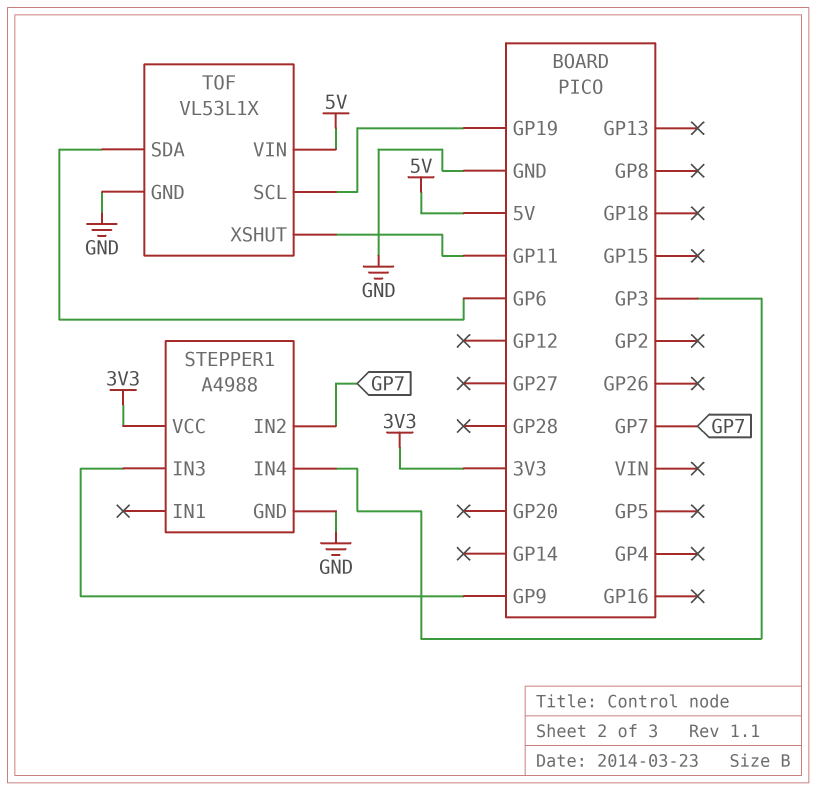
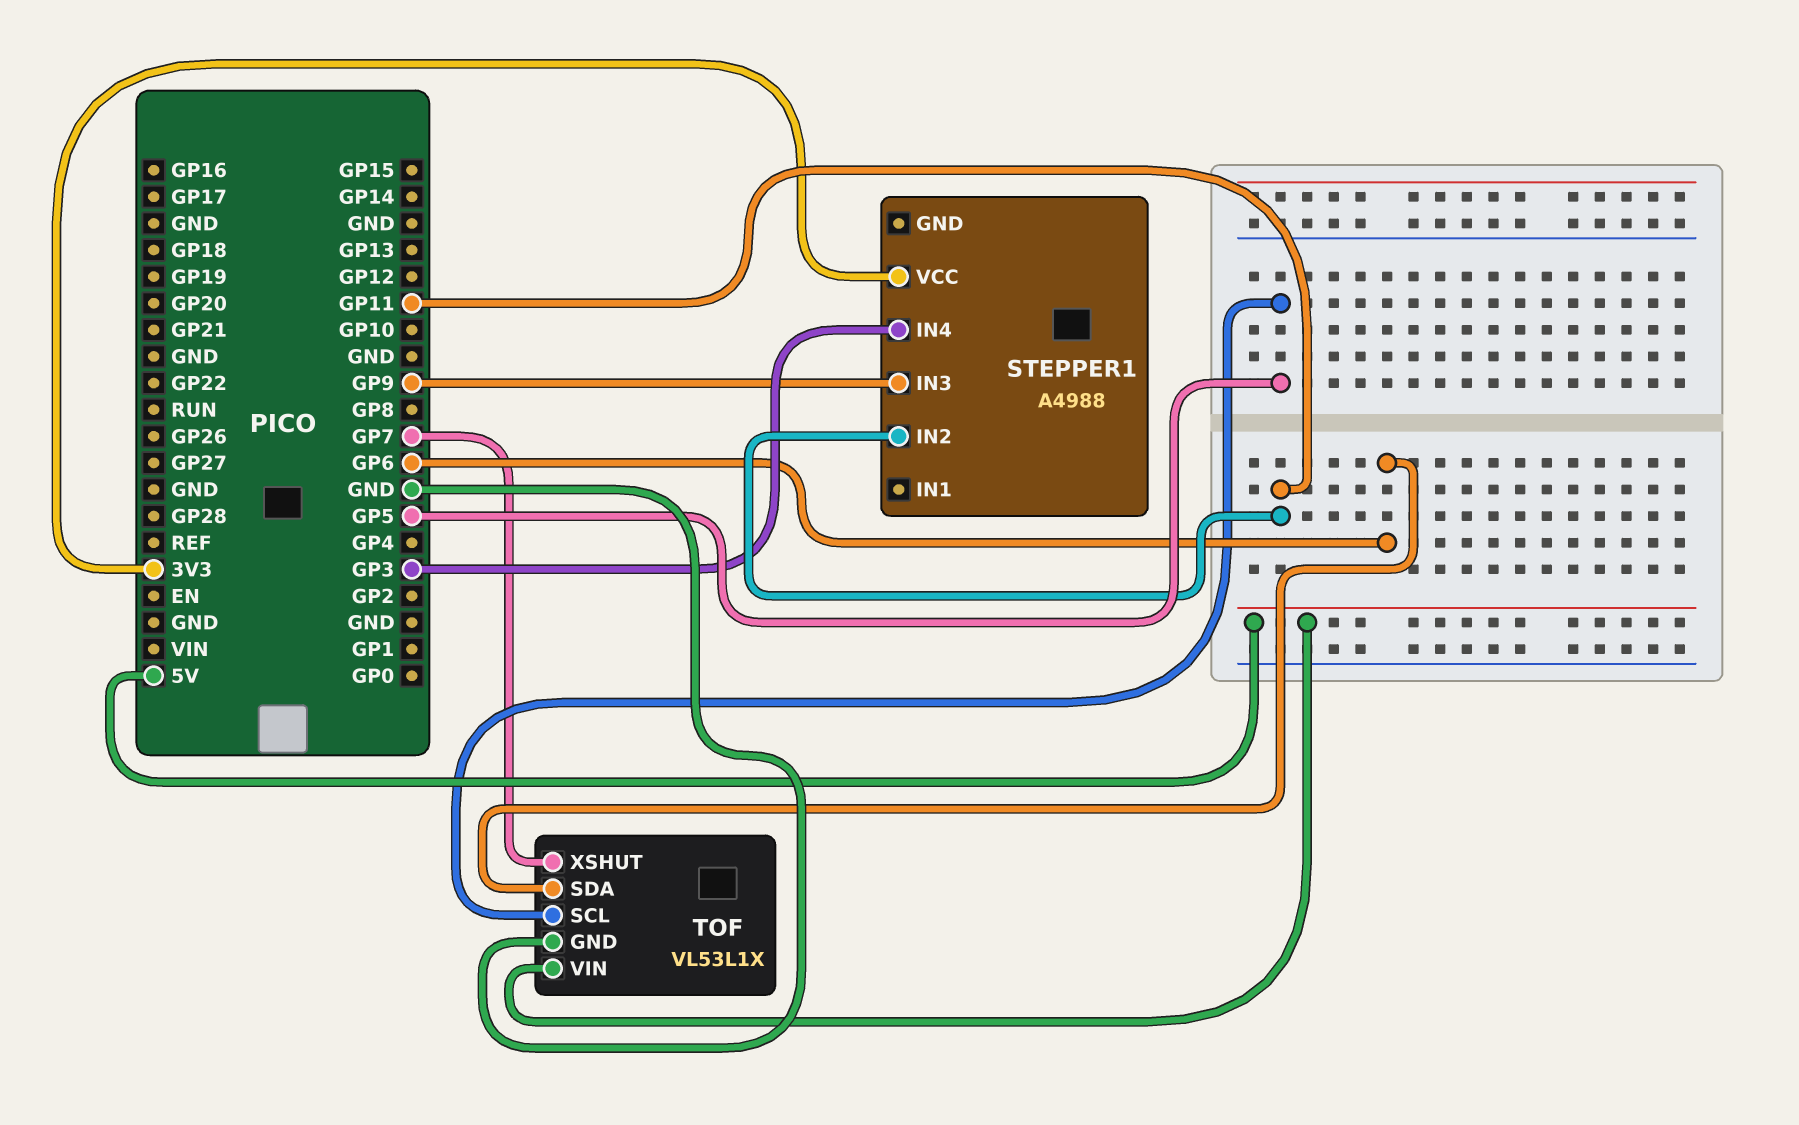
STEPPER1 pin GND: GND -> none
STEPPER1 pin IN2: GP7 -> GP11
TOF pin SCL: GP19 -> GP5
TOF pin XSHUT: GP11 -> GP7

